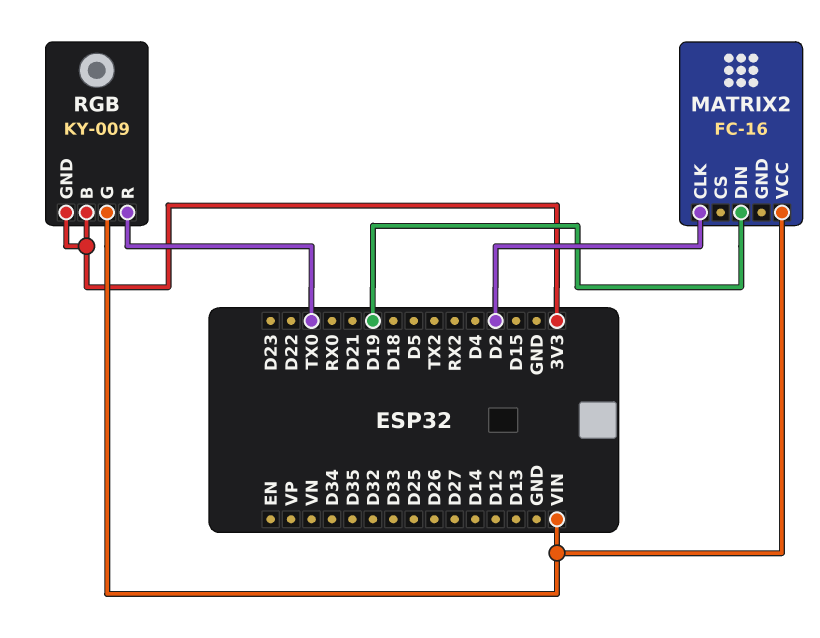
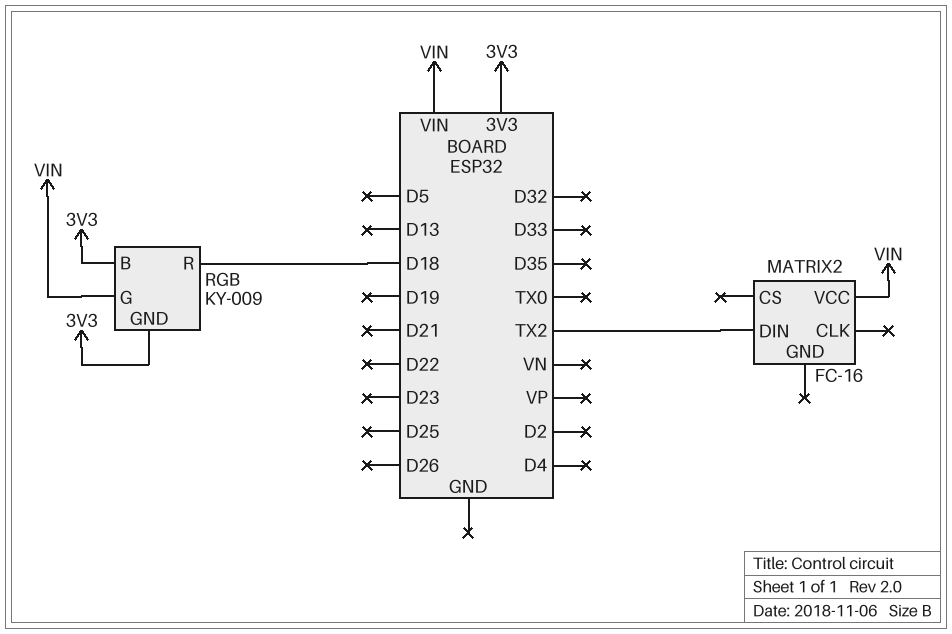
MATRIX2 pin CLK: D2 -> none
MATRIX2 pin DIN: D19 -> TX2
RGB pin R: TX0 -> D18

